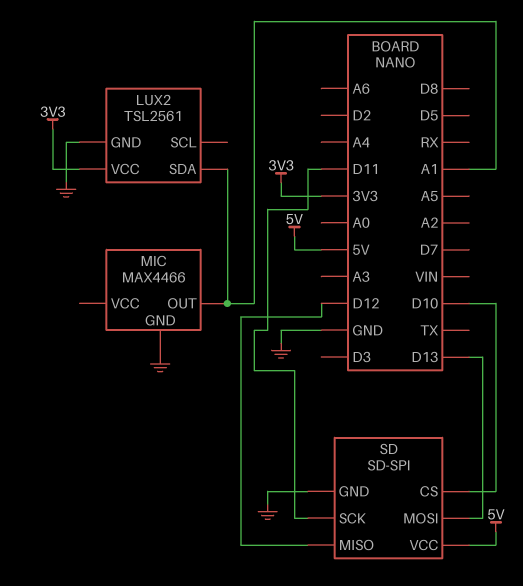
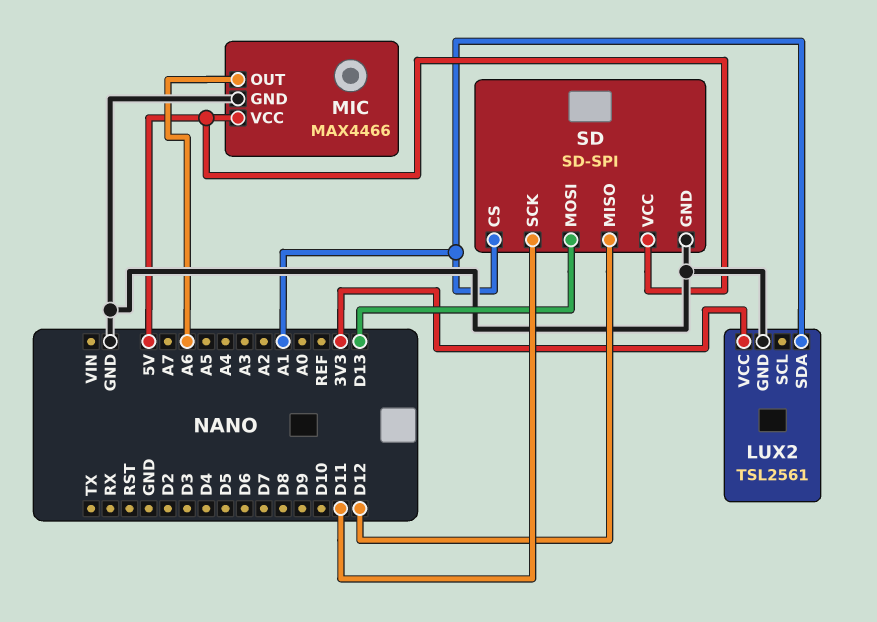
MIC pin OUT: A1 -> A6
MIC pin VCC: none -> 5V
SD pin CS: D10 -> A1

